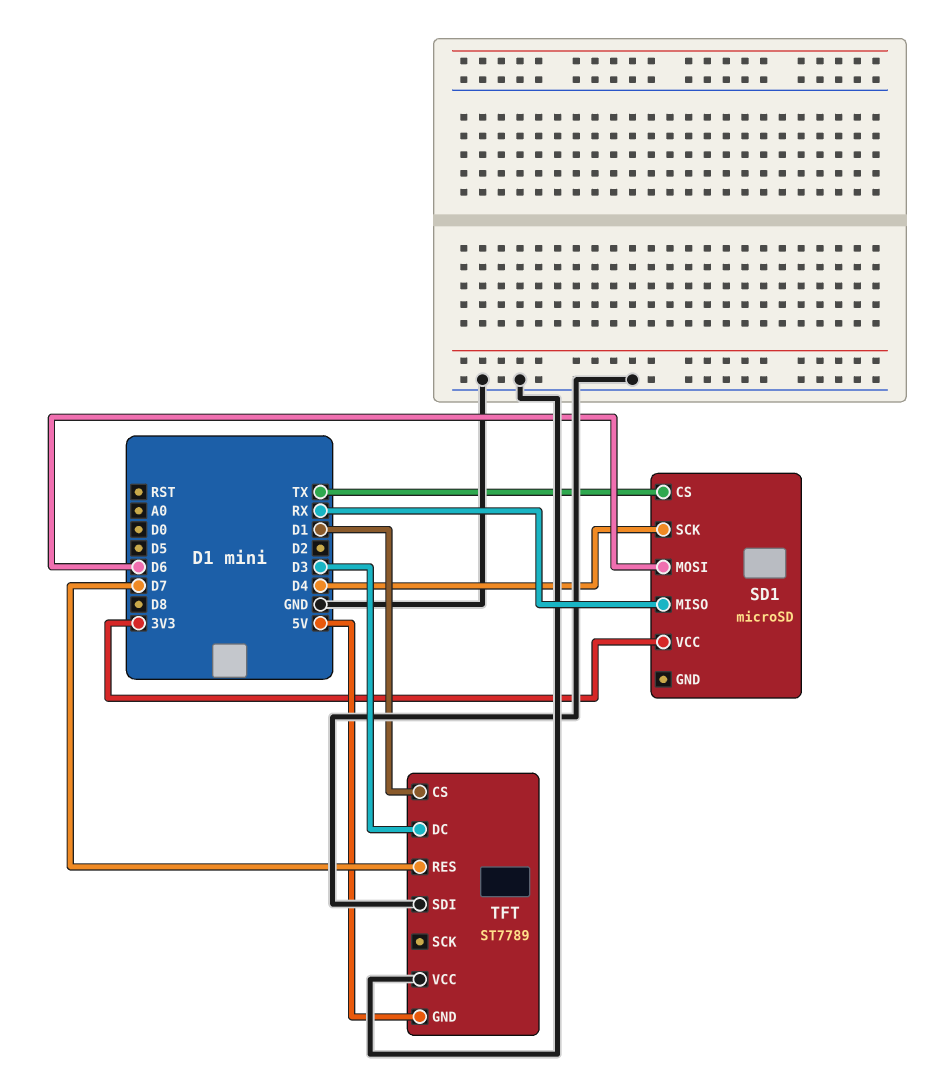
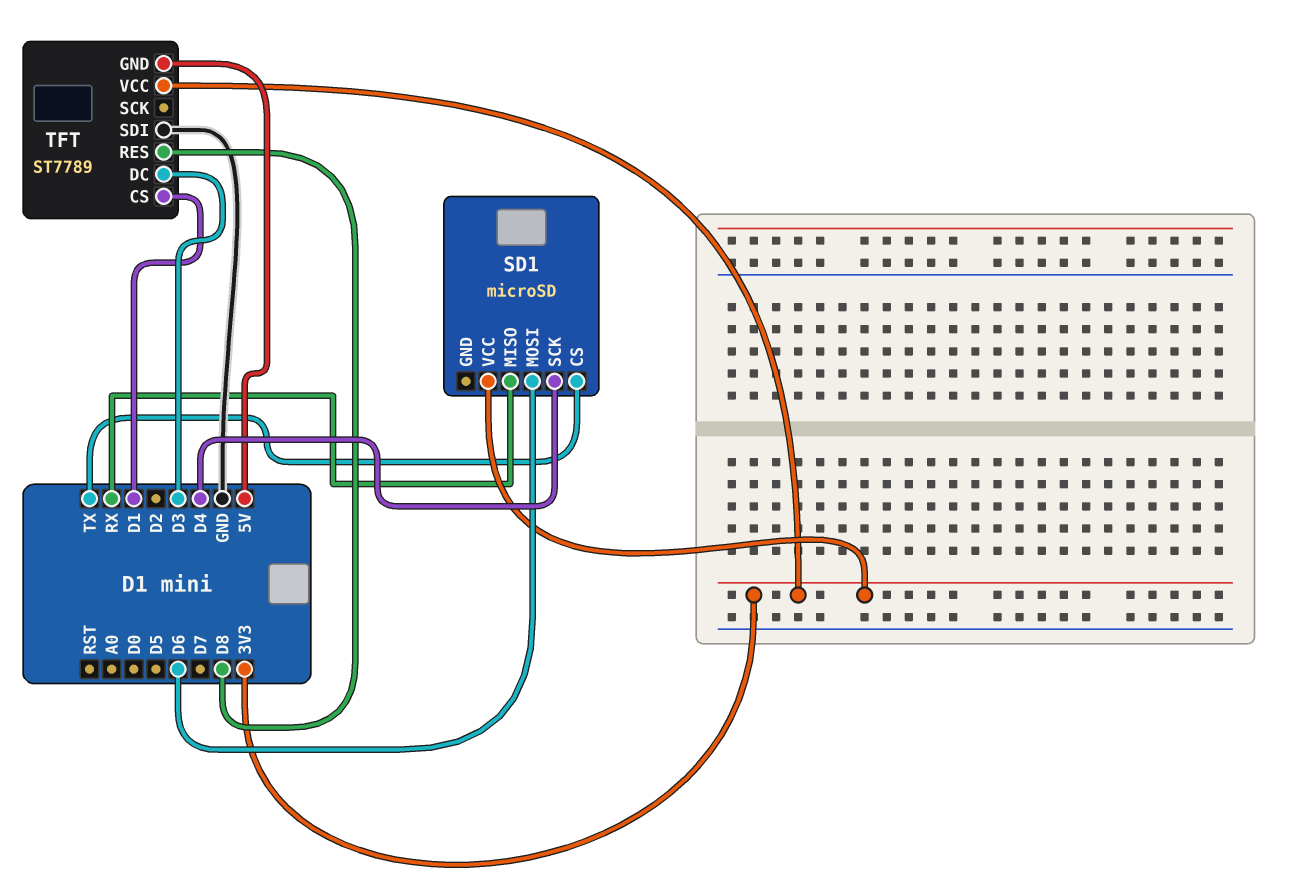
TFT pin RES: D7 -> D8
TFT pin VCC: GND -> 3V3

